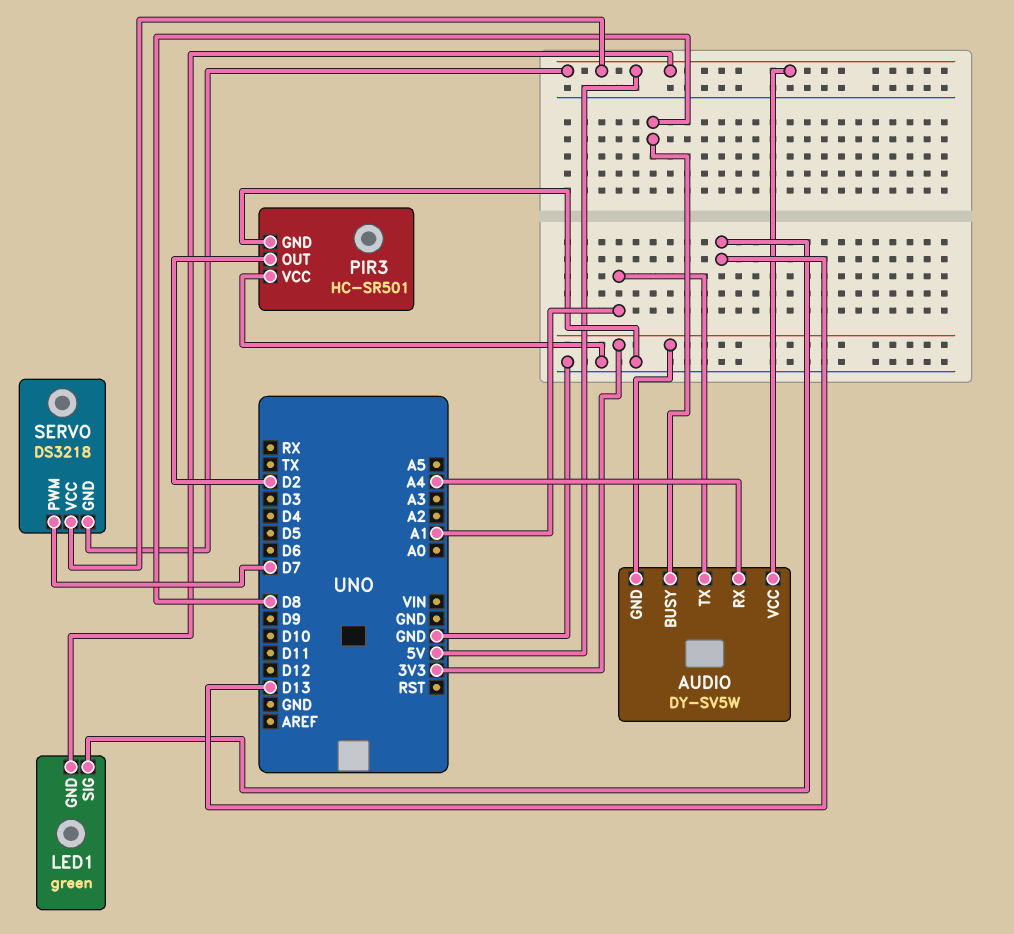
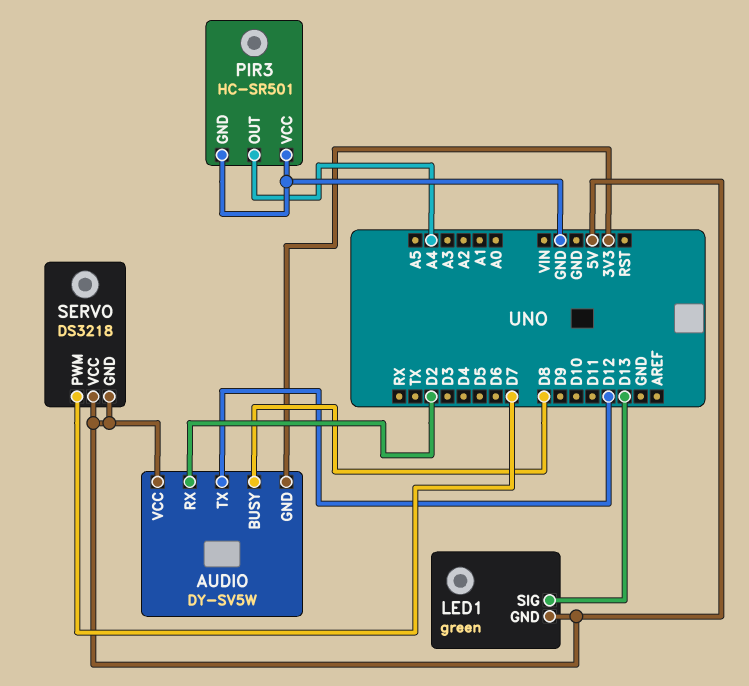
AUDIO pin RX: A4 -> D2
AUDIO pin TX: A1 -> D12
PIR3 pin OUT: D2 -> A4

